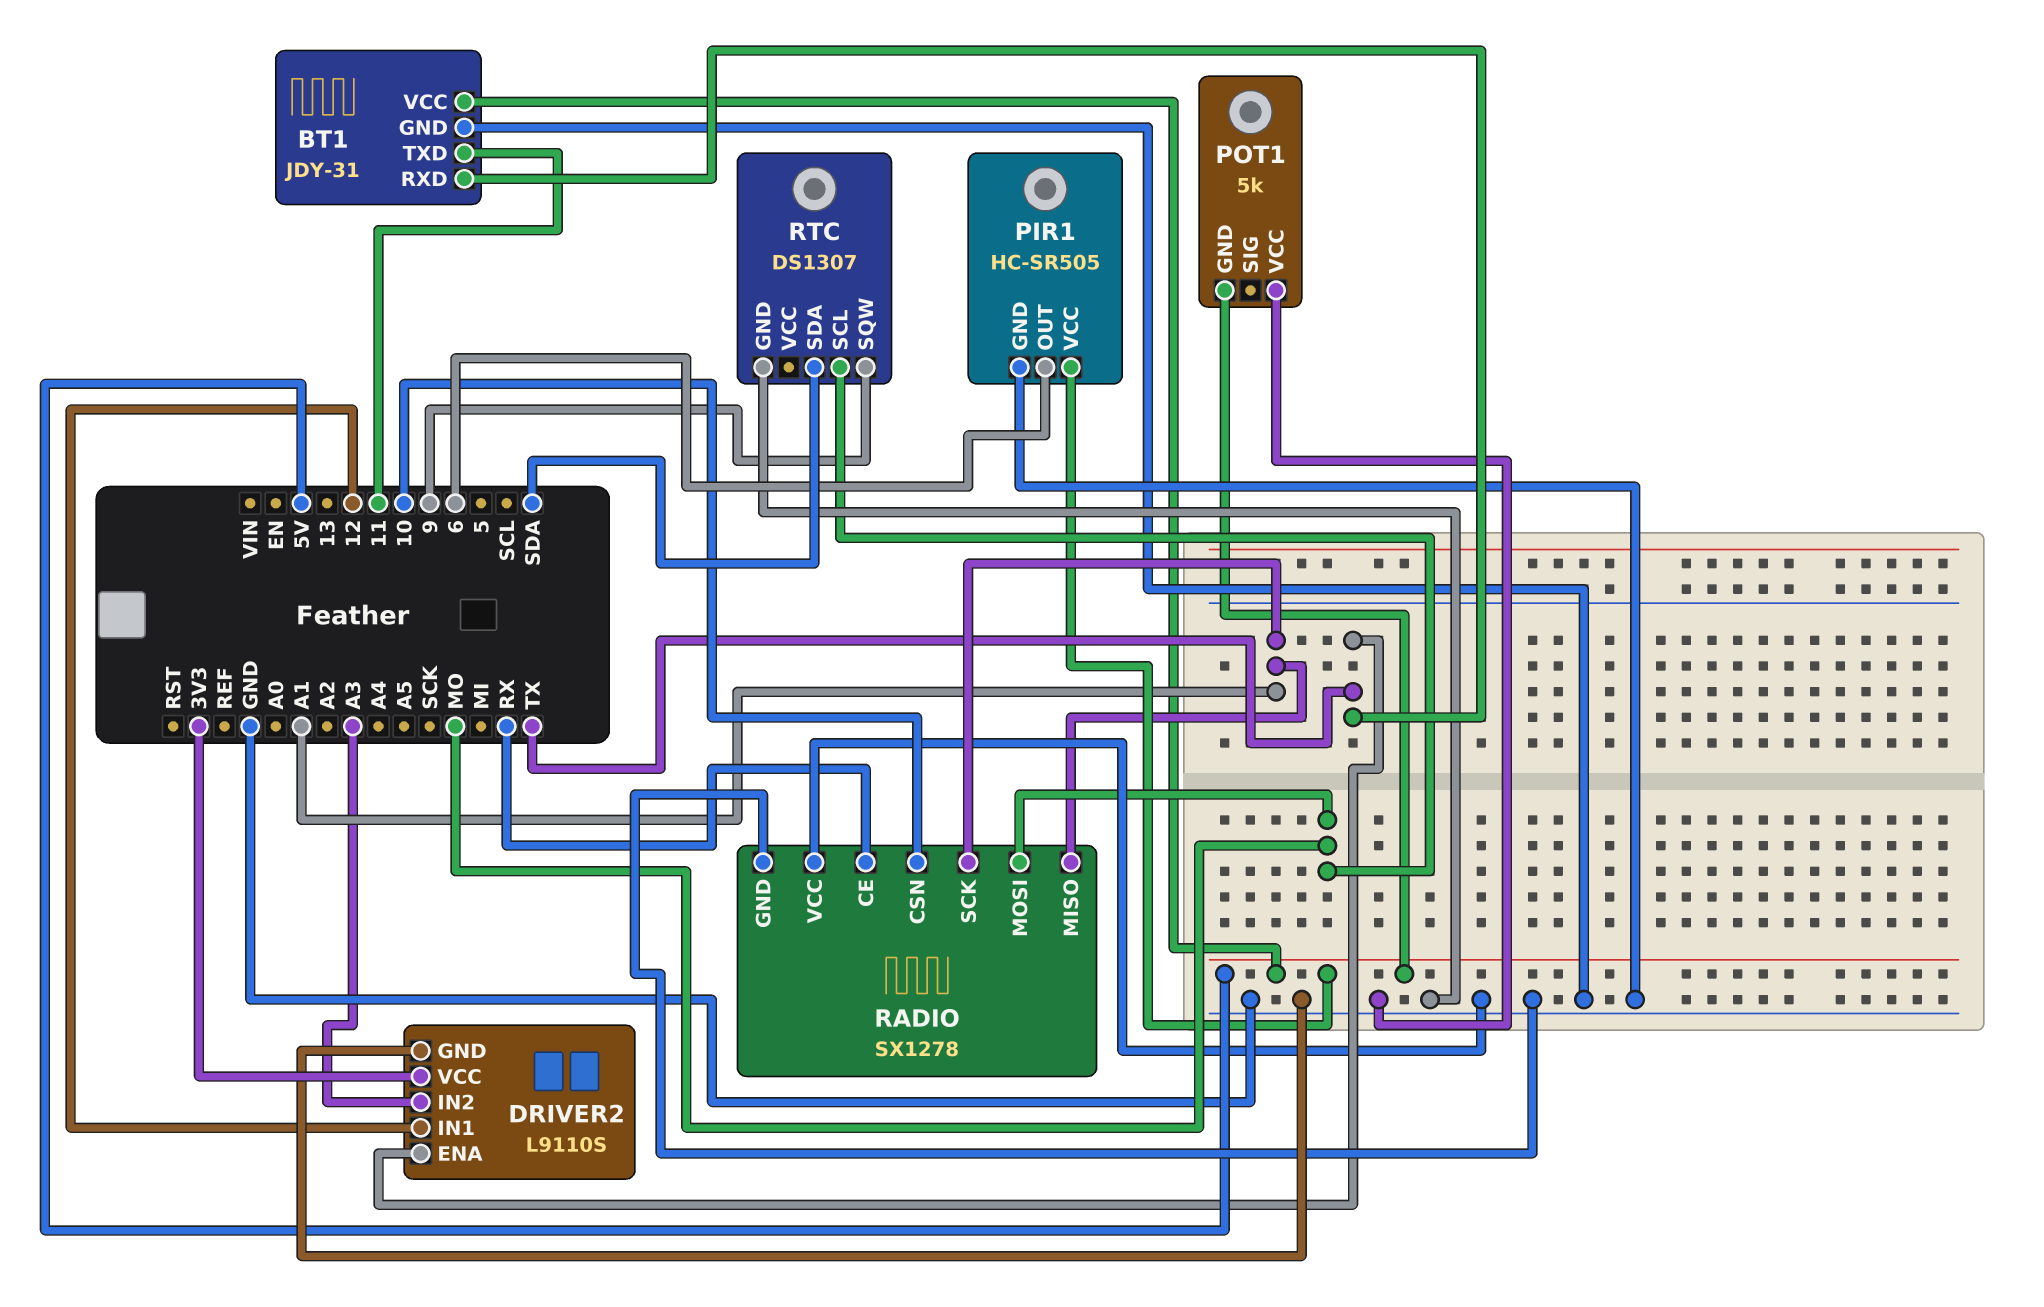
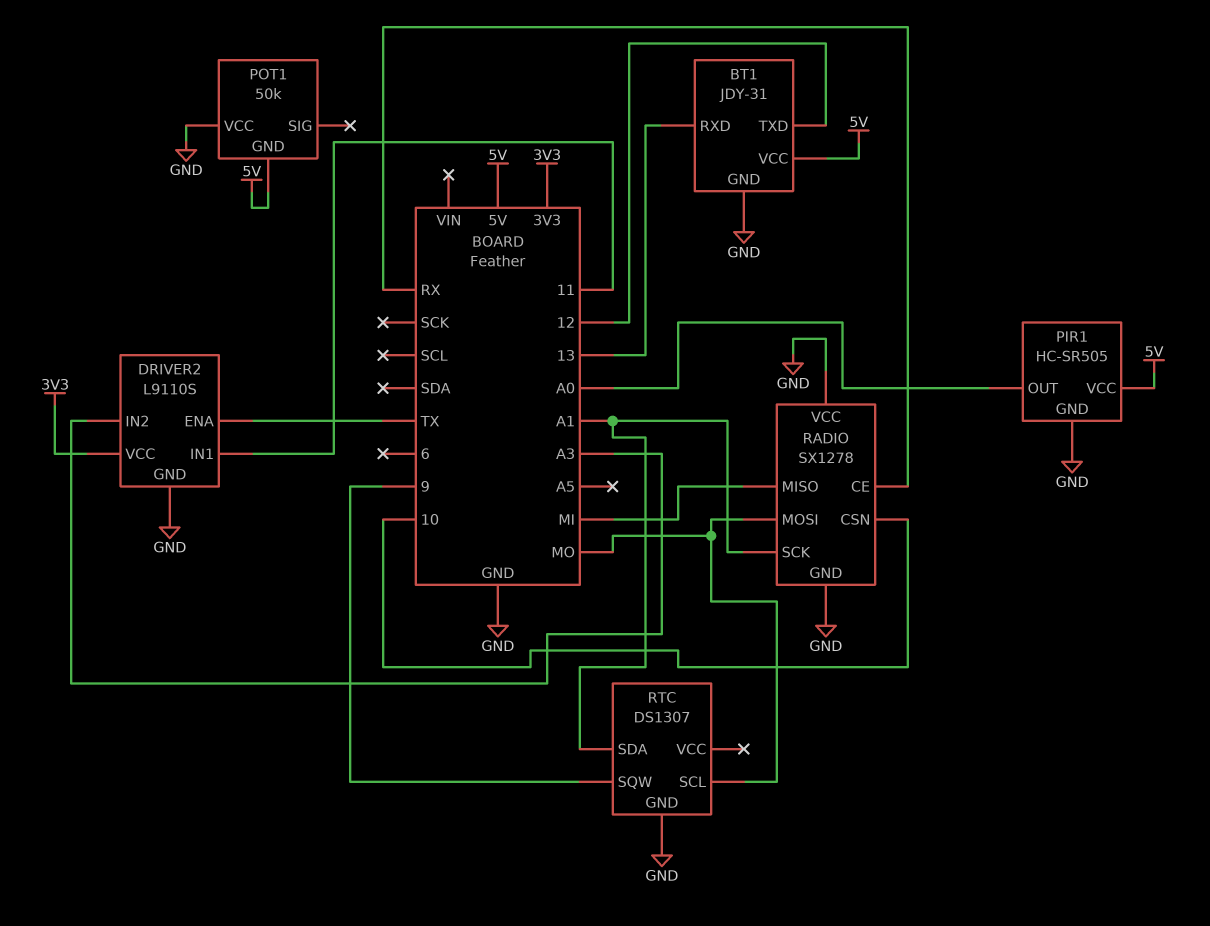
BT1 pin RXD: TX -> 13
BT1 pin TXD: 11 -> 12
DRIVER2 pin IN1: 12 -> 11
PIR1 pin OUT: 6 -> A0
POT1: 5k -> 50k
RADIO pin MISO: A1 -> MI
RTC pin SDA: SDA -> A1

